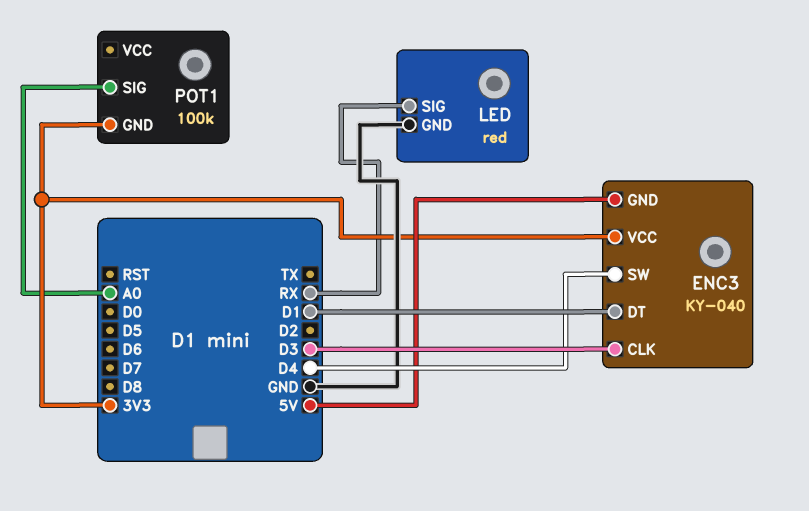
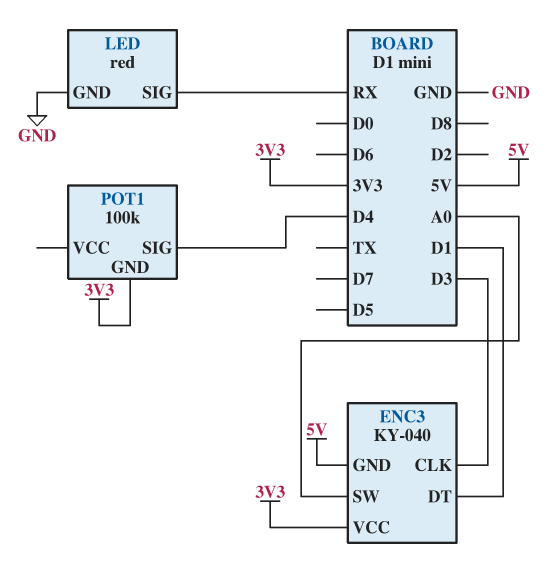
ENC3 pin SW: D4 -> A0
POT1 pin SIG: A0 -> D4

